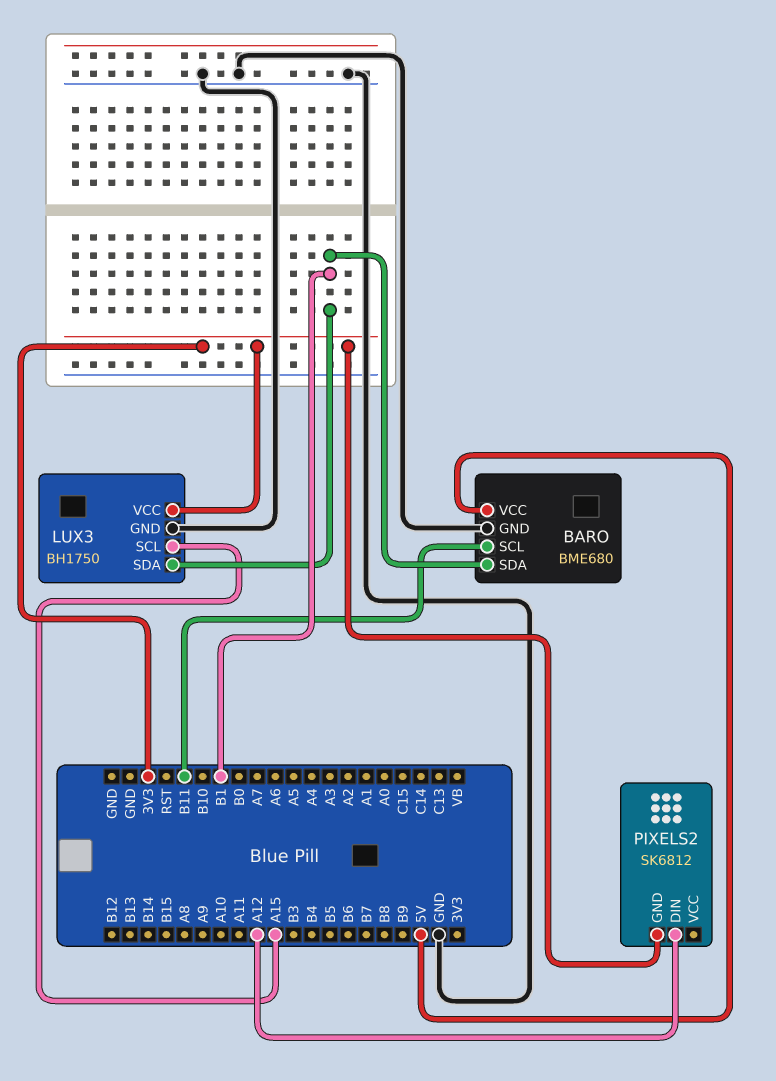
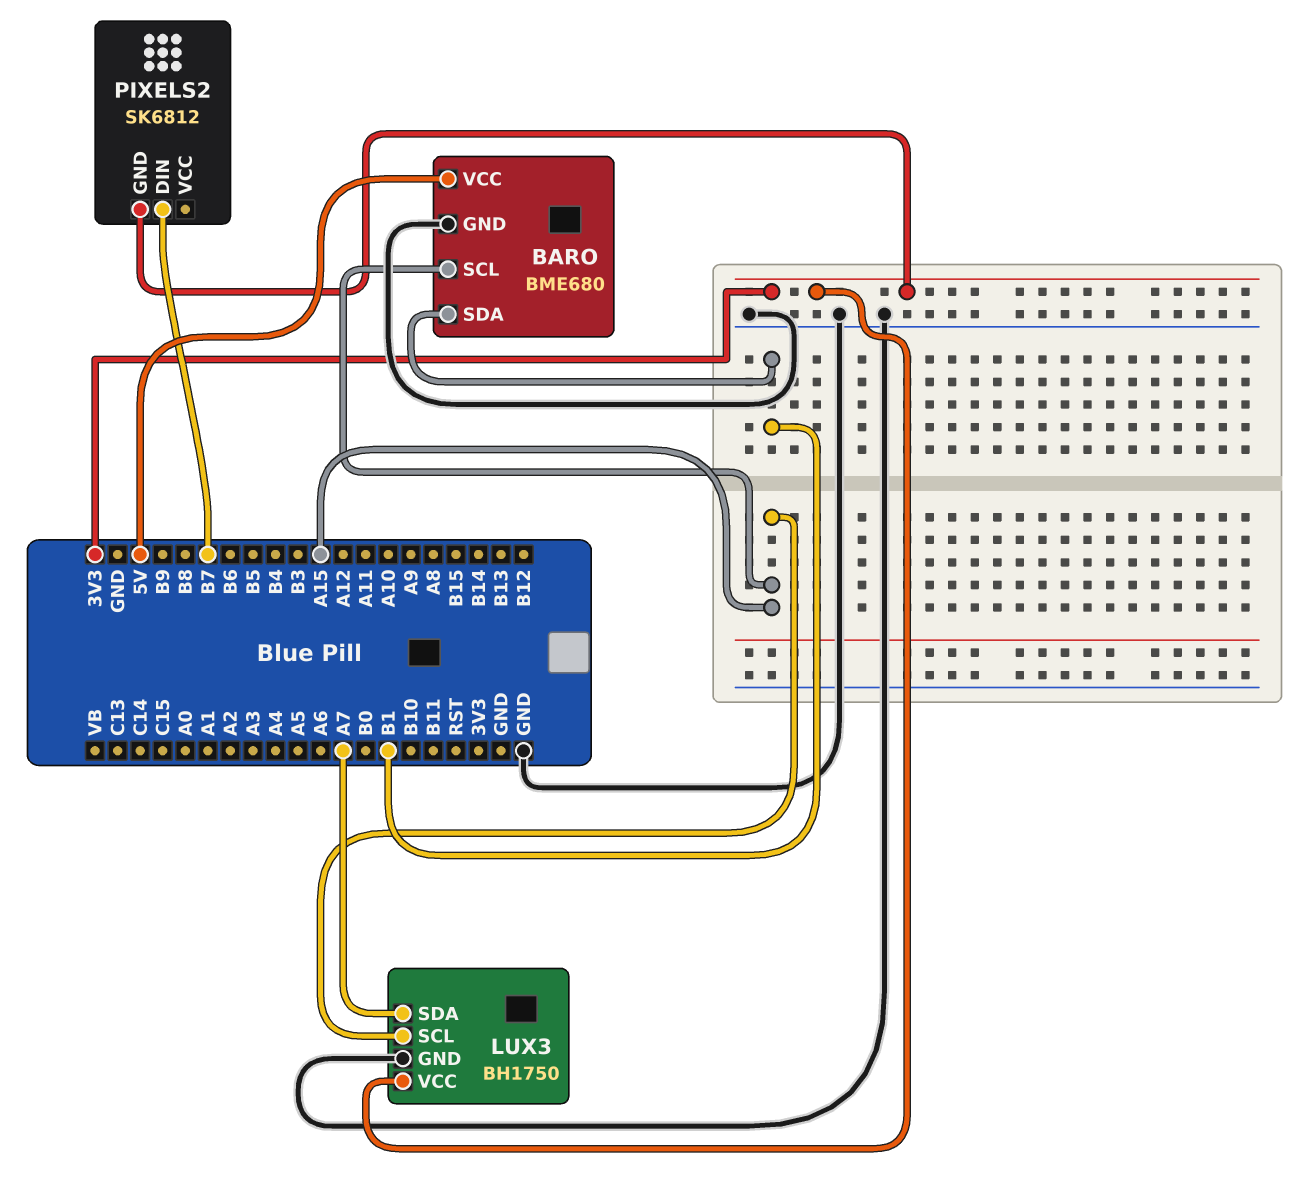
BARO pin SCL: B11 -> A15
LUX3 pin SDA: B1 -> A7
PIXELS2 pin DIN: A12 -> B7

